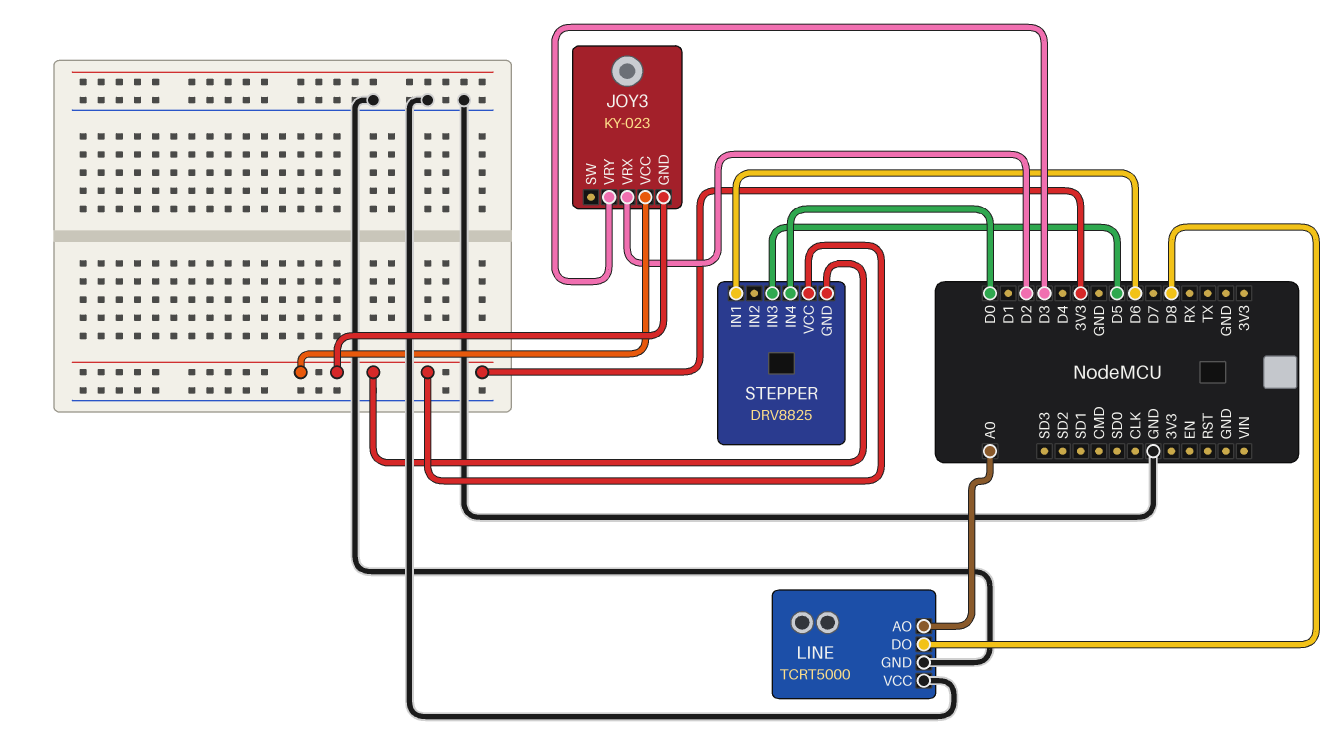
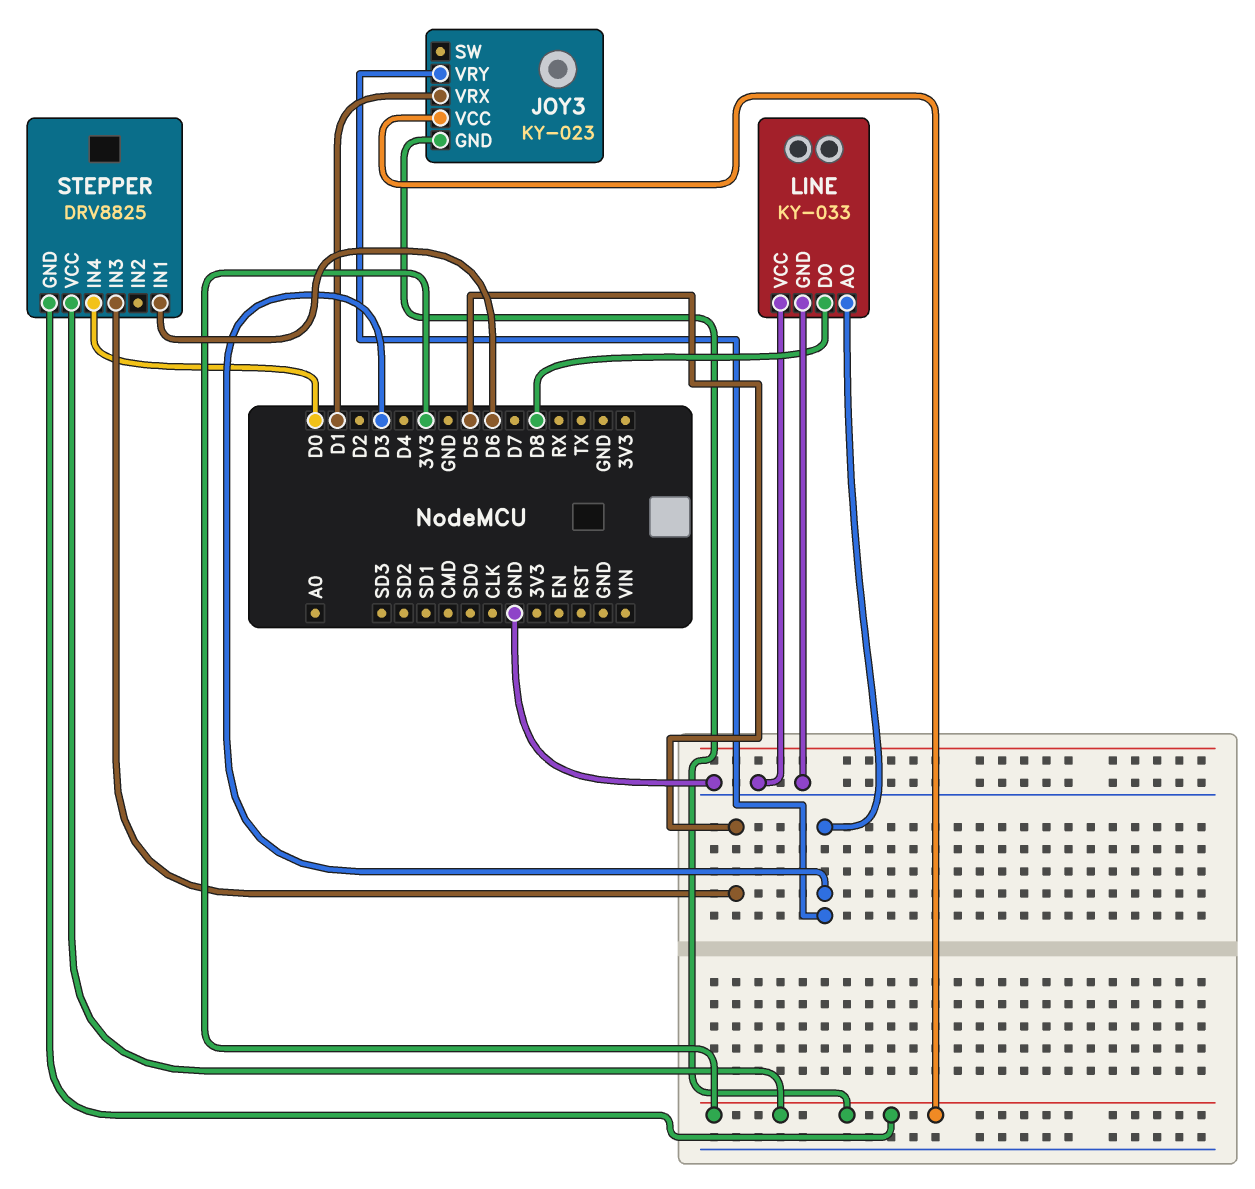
JOY3 pin VRX: D2 -> D1
LINE: TCRT5000 -> KY-033
LINE pin AO: A0 -> D3

